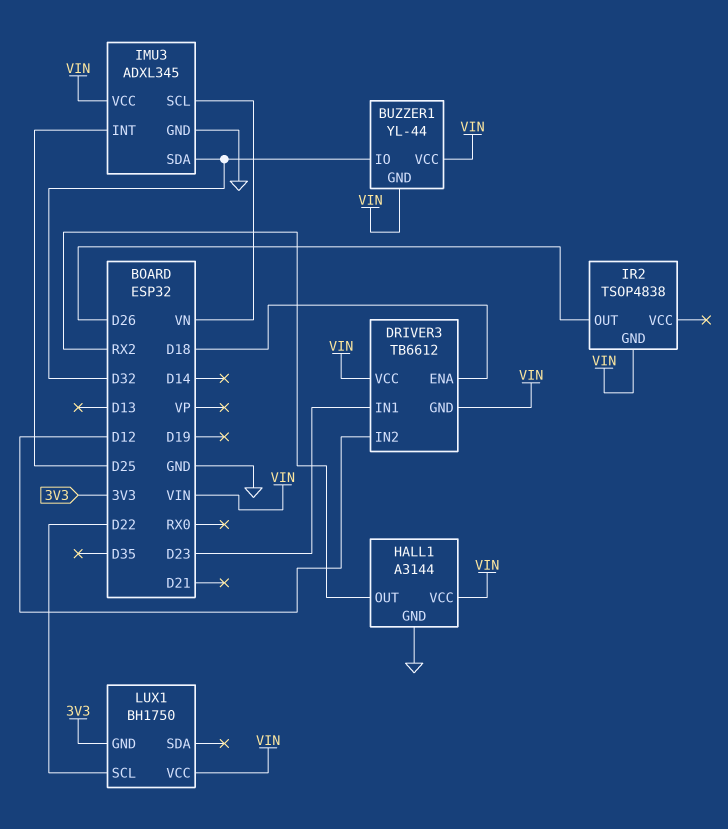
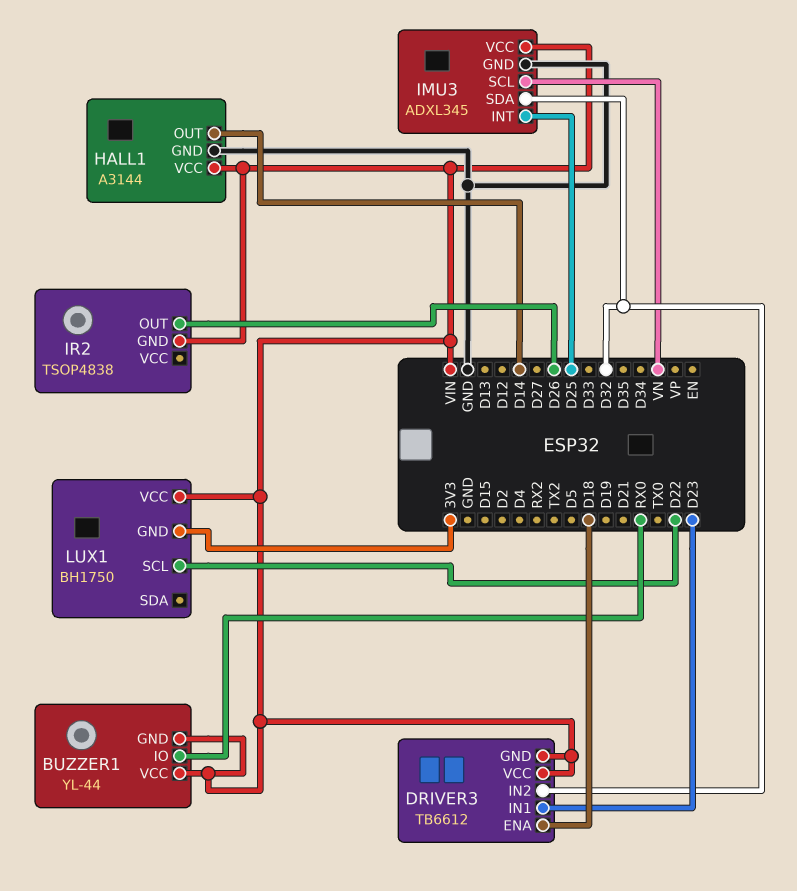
BUZZER1 pin IO: D32 -> RX0
DRIVER3 pin IN2: D12 -> D32
HALL1 pin OUT: RX2 -> D14

